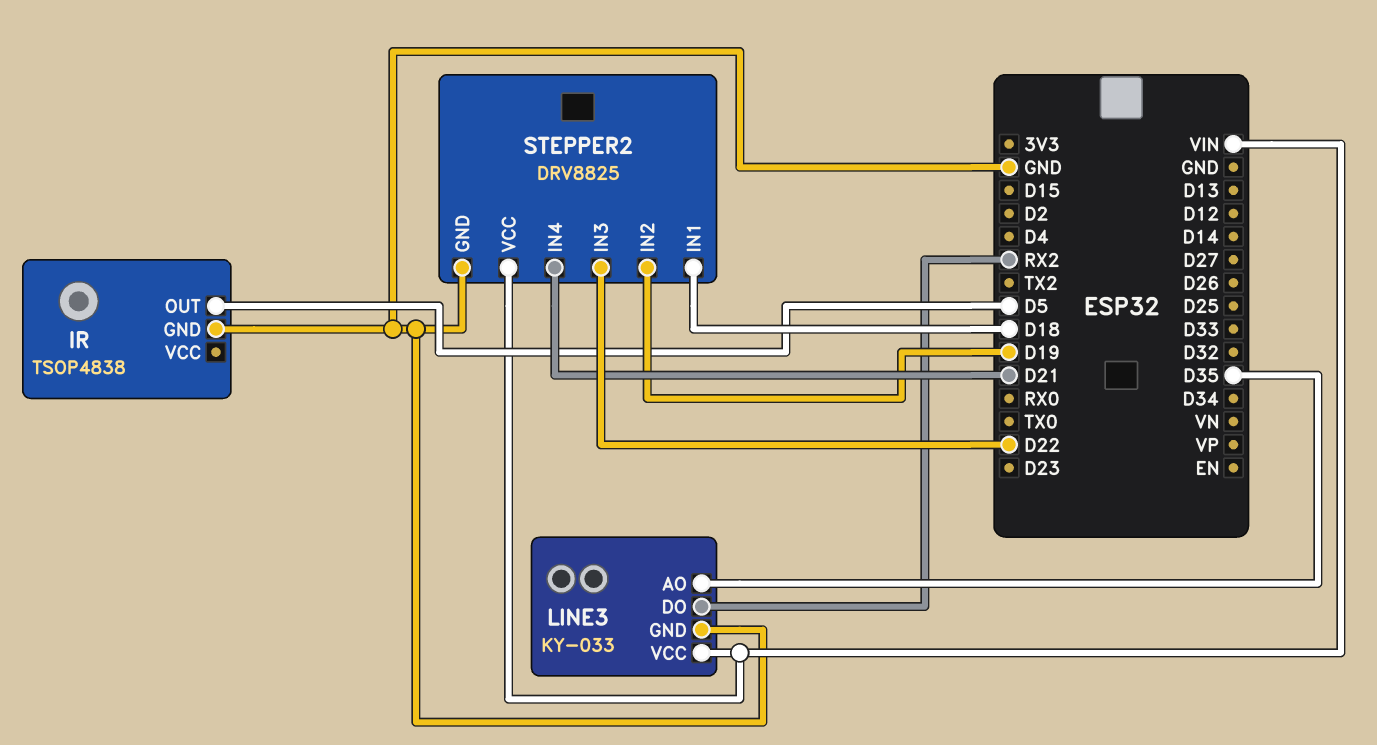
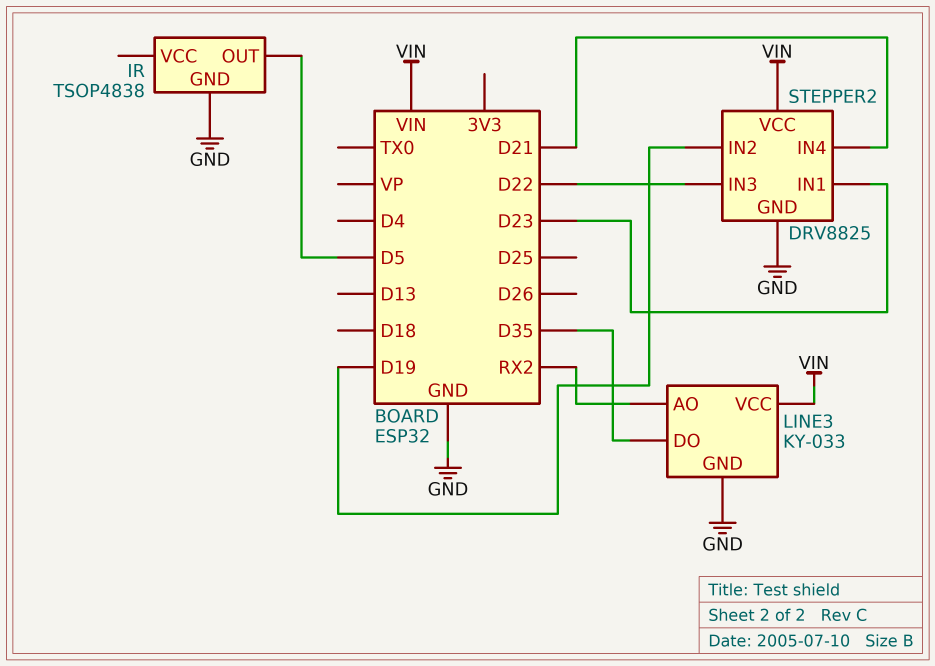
LINE3 pin AO: D35 -> RX2
LINE3 pin DO: RX2 -> D35
STEPPER2 pin IN1: D18 -> D23

